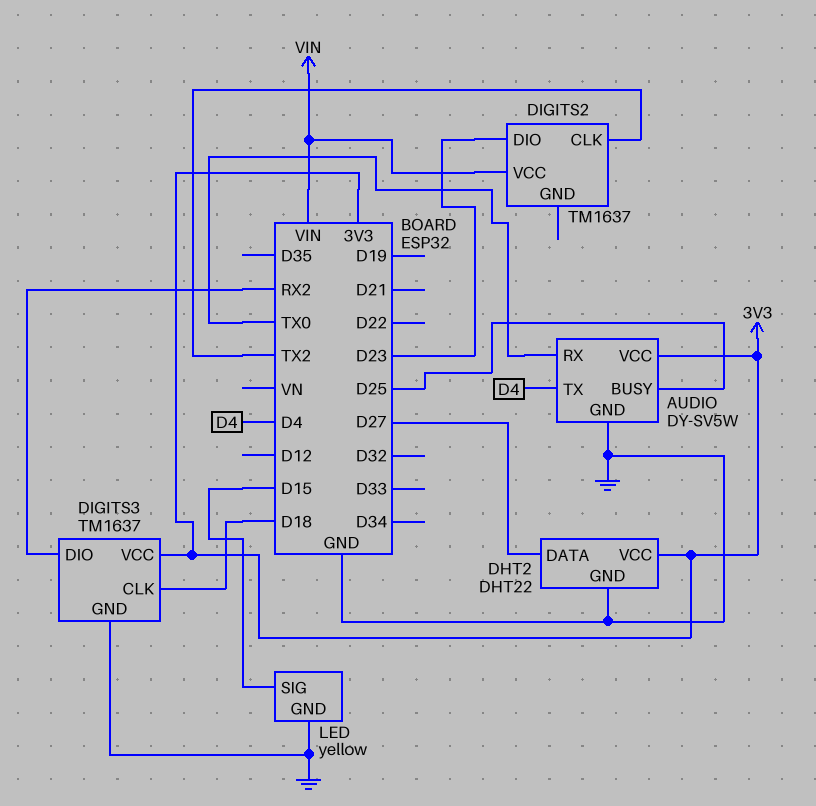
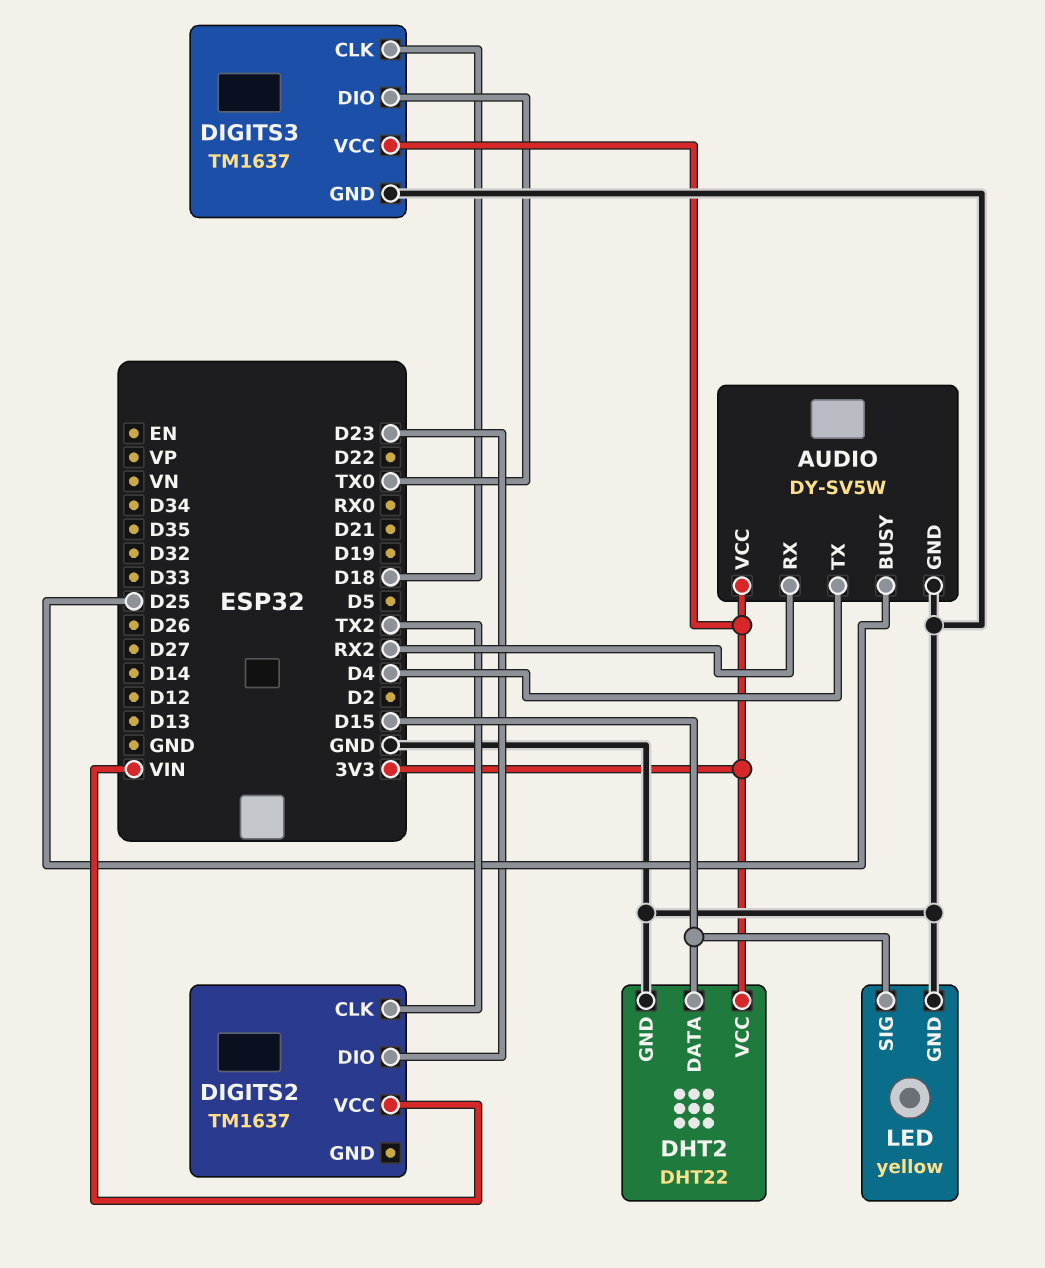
AUDIO pin RX: TX0 -> RX2
DHT2 pin DATA: D27 -> D15
DIGITS3 pin DIO: RX2 -> TX0

